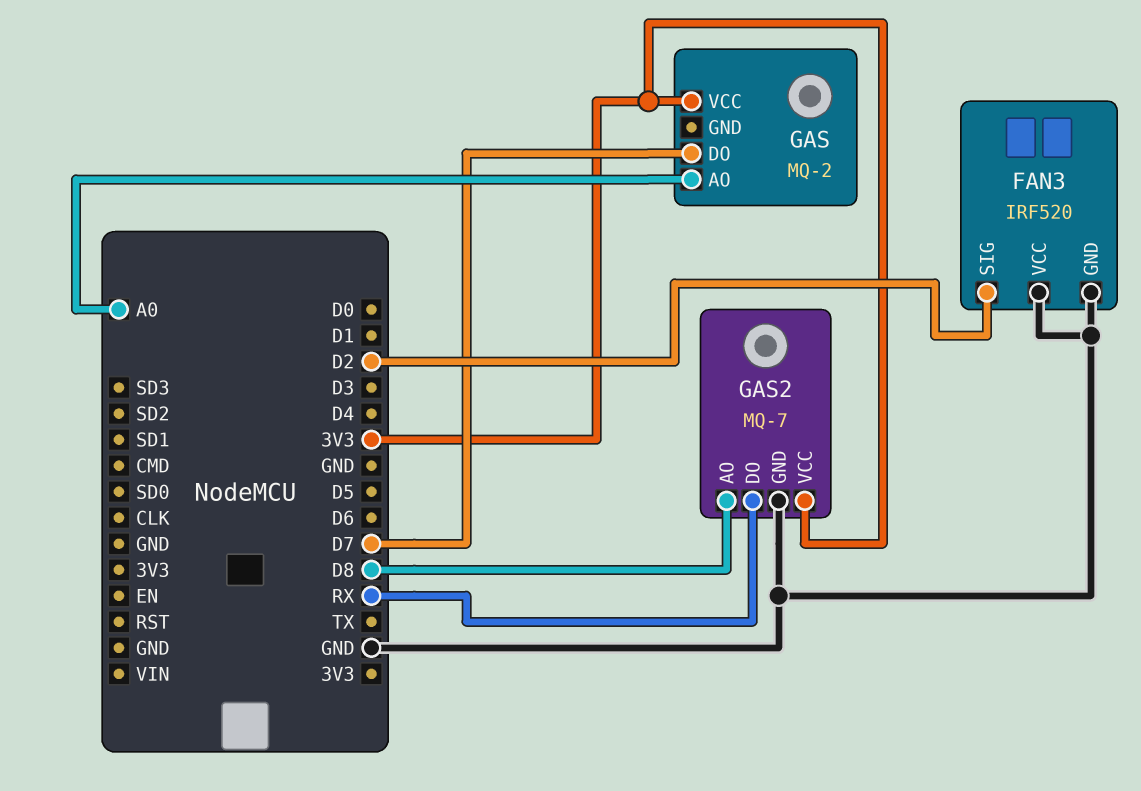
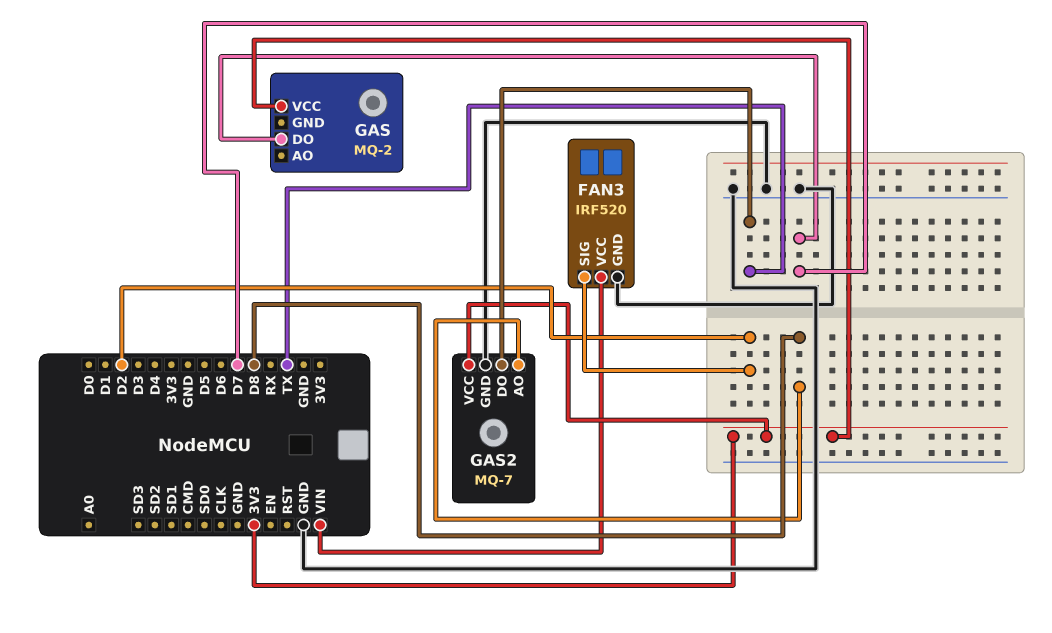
FAN3 pin VCC: GND -> VIN
GAS pin AO: A0 -> none
GAS2 pin DO: RX -> TX

